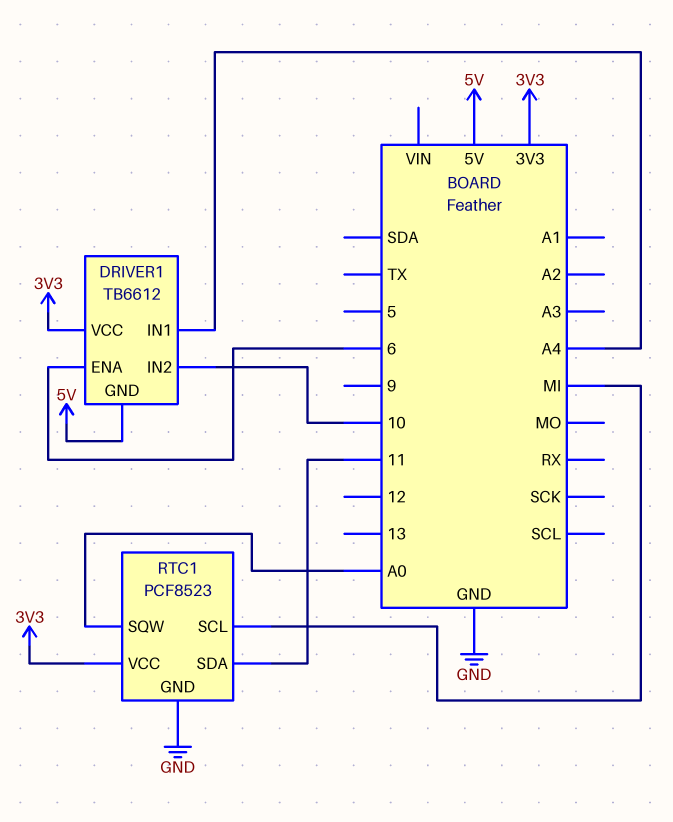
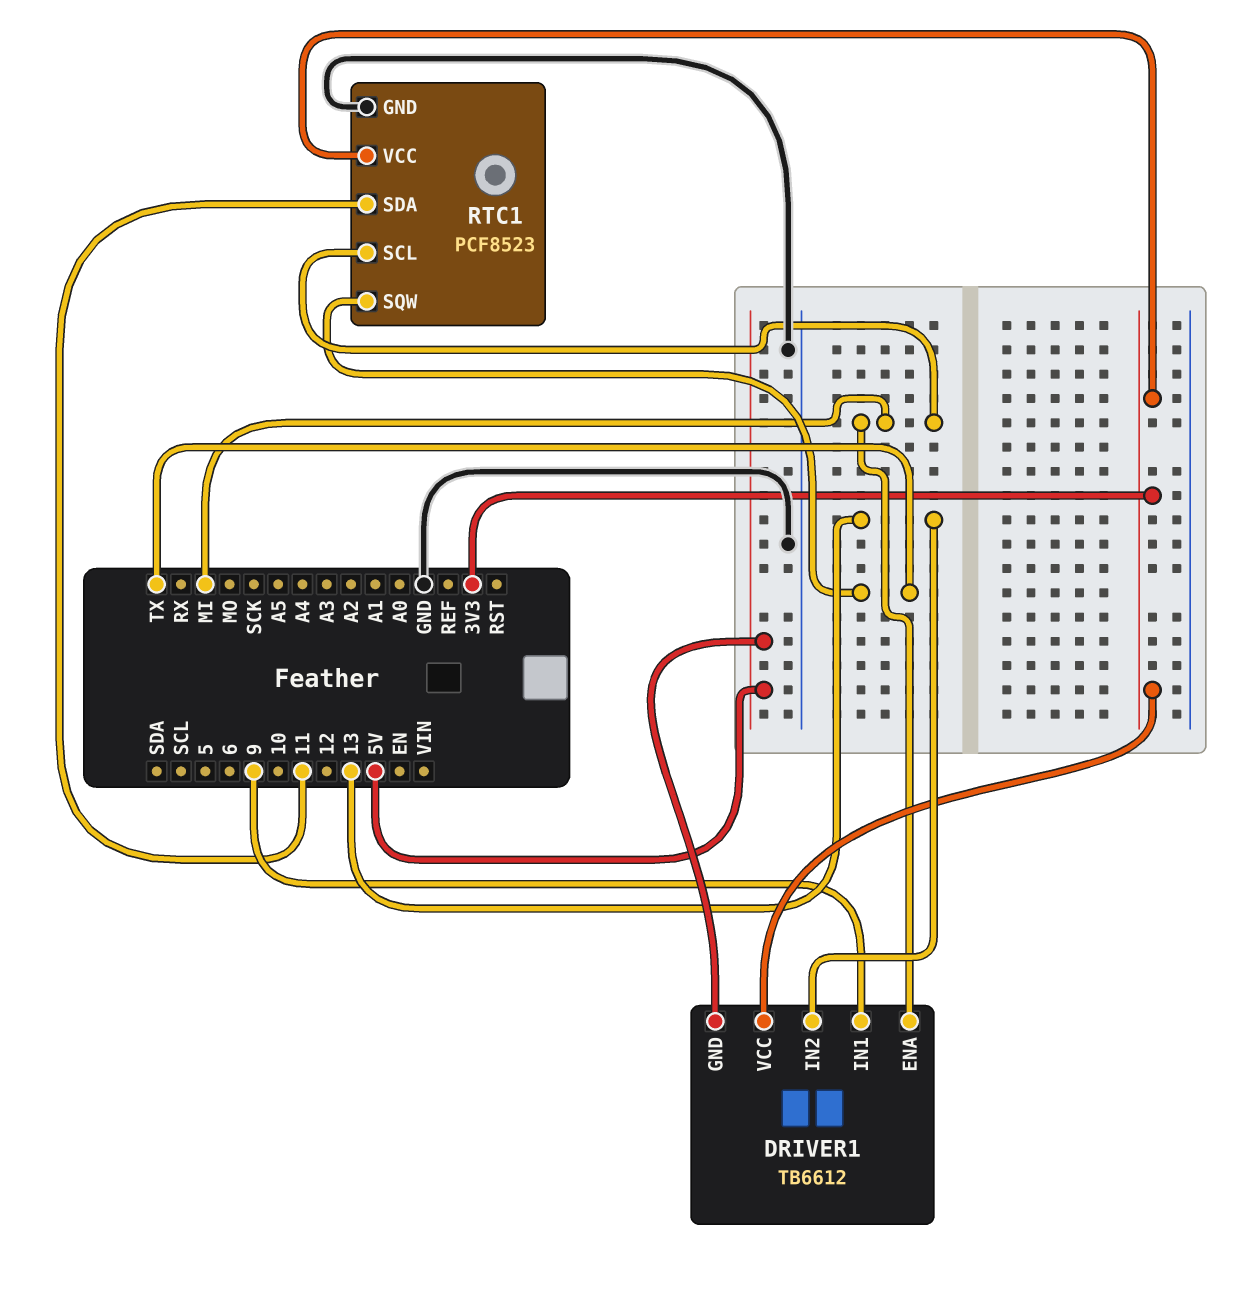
DRIVER1 pin ENA: 6 -> MI
DRIVER1 pin IN1: A4 -> 9
DRIVER1 pin IN2: 10 -> 13
RTC1 pin SQW: A0 -> TX

